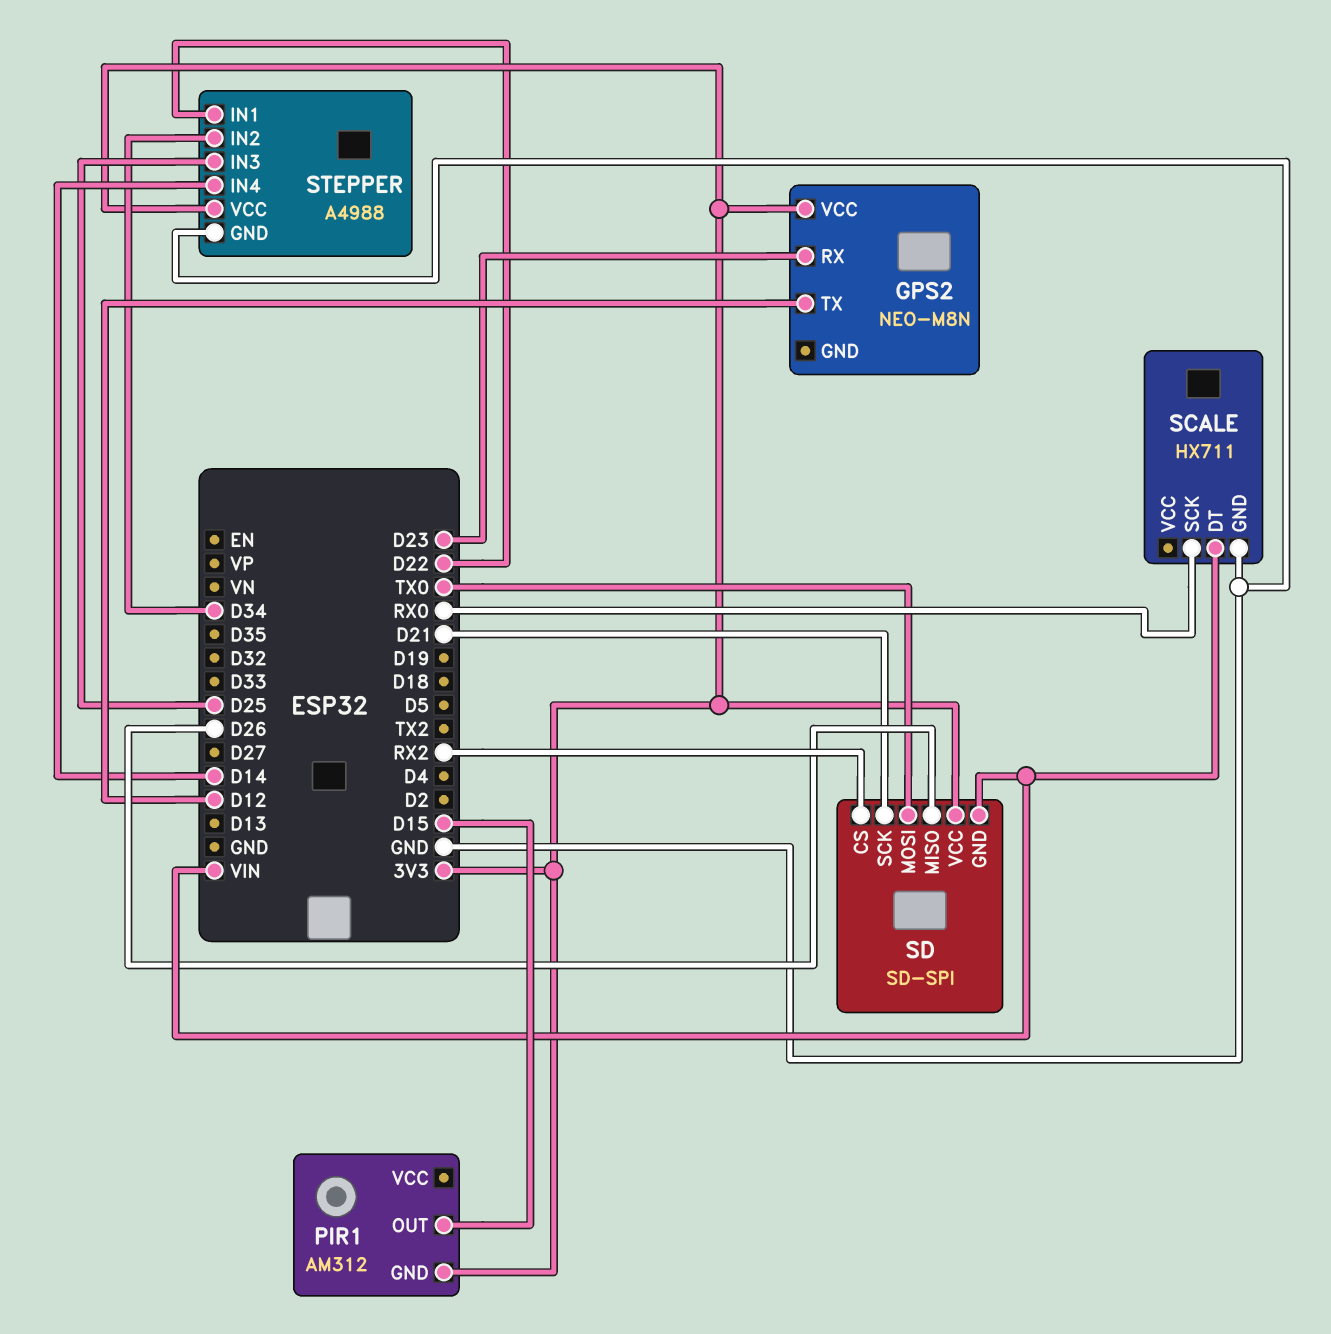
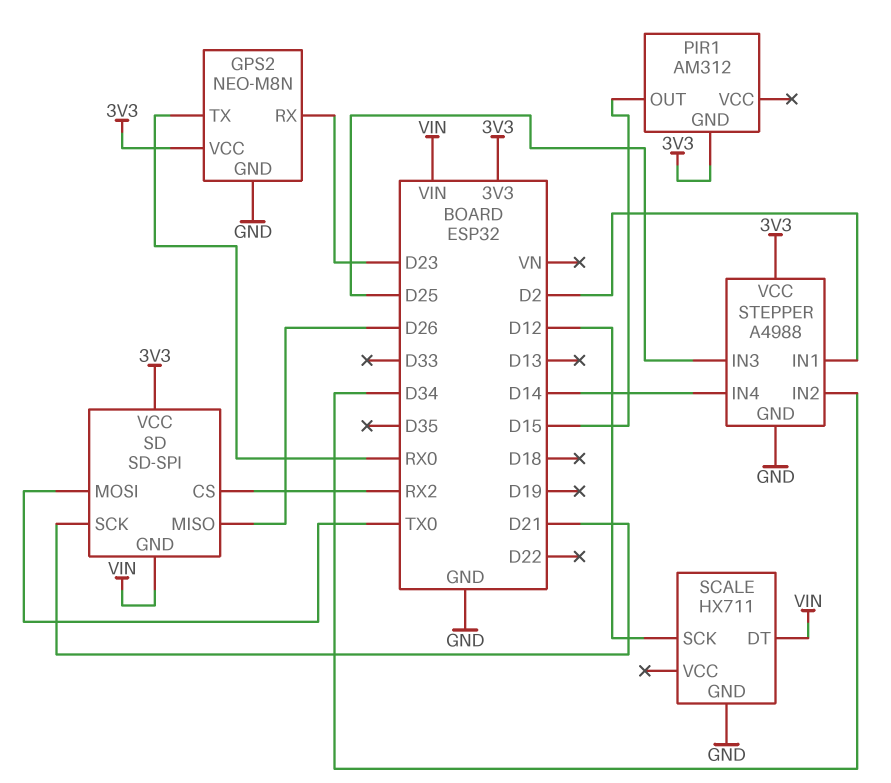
GPS2 pin GND: none -> GND
GPS2 pin TX: D12 -> RX0
SCALE pin SCK: RX0 -> D12
STEPPER pin IN1: D22 -> D2

